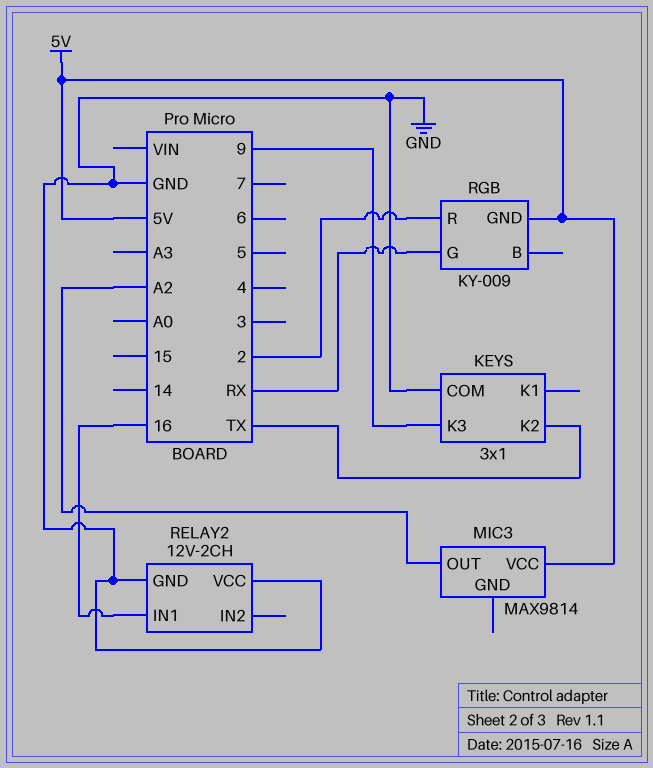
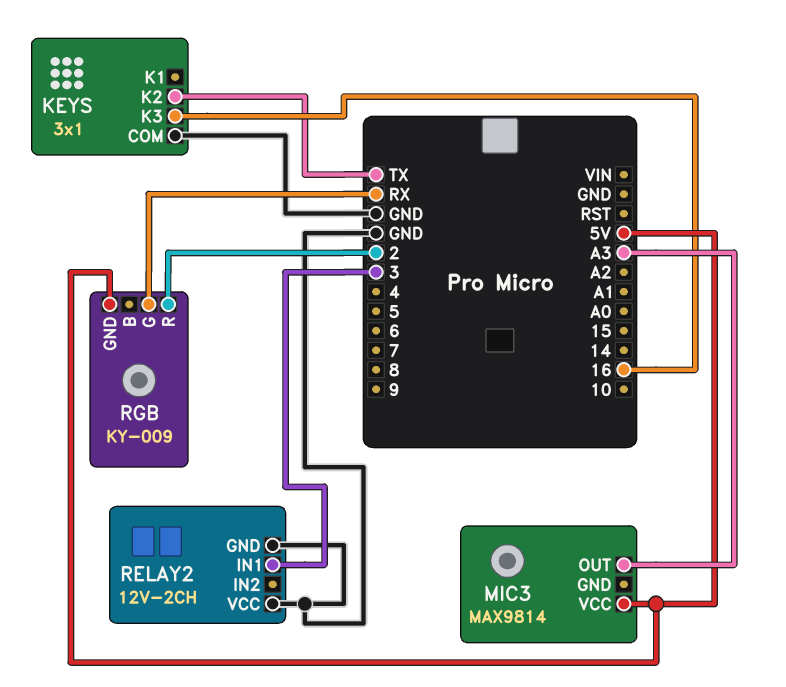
KEYS pin K3: 9 -> 16
MIC3 pin OUT: A2 -> A3
RELAY2 pin IN1: 16 -> 3

